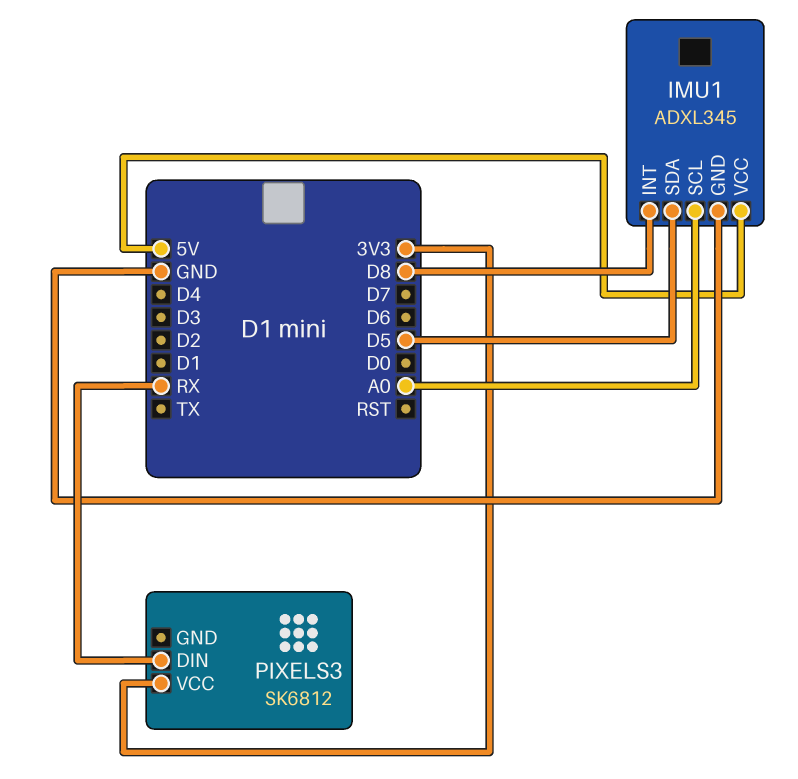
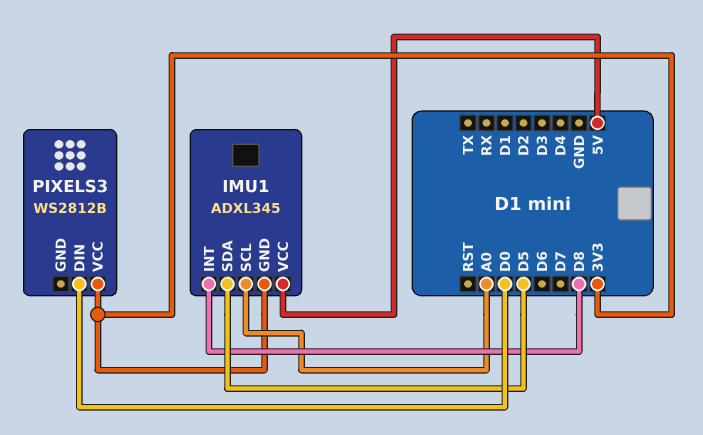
IMU1 pin GND: GND -> 3V3
PIXELS3: SK6812 -> WS2812B
PIXELS3 pin DIN: RX -> D0

